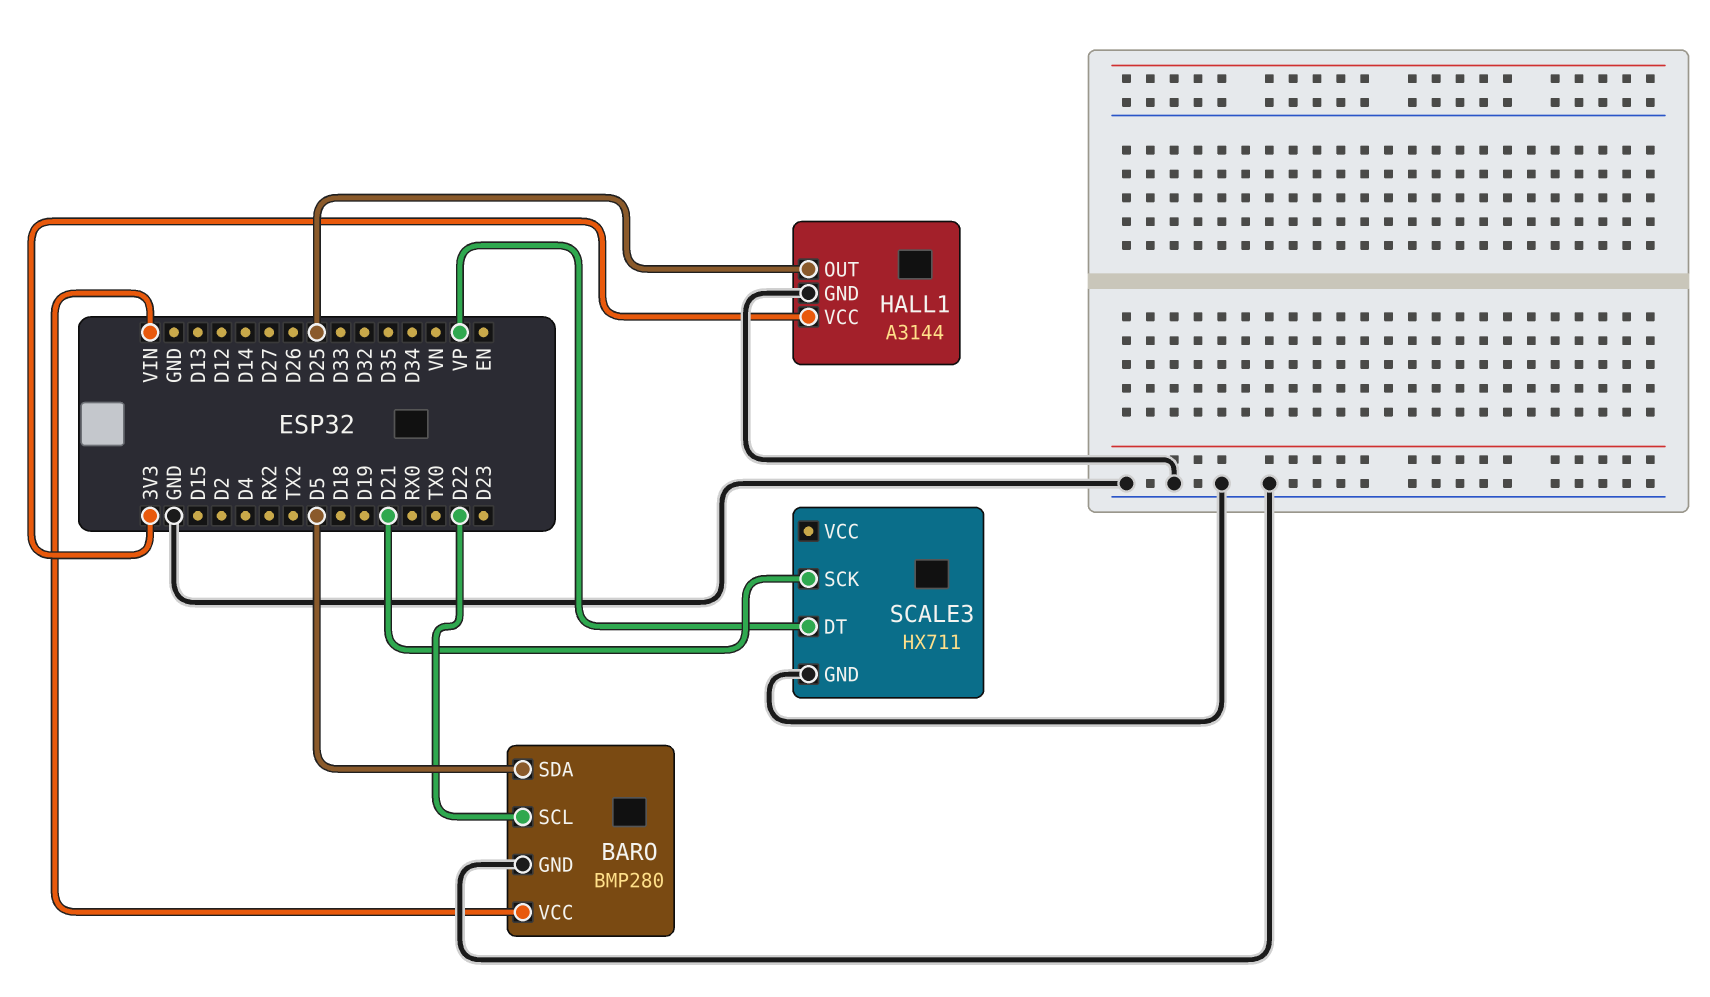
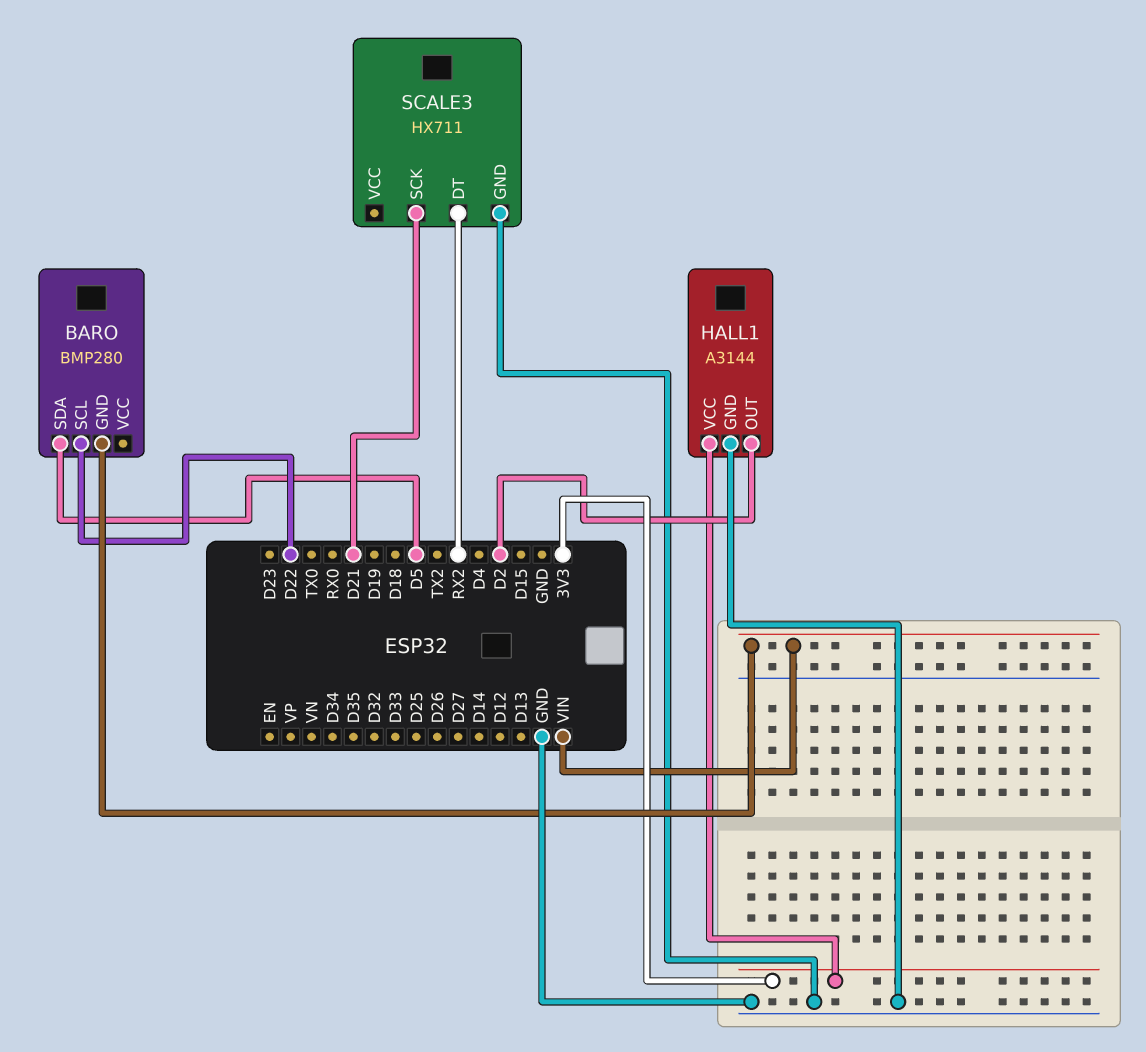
BARO pin GND: GND -> VIN
BARO pin VCC: VIN -> none
HALL1 pin OUT: D25 -> D2
SCALE3 pin DT: VP -> RX2

